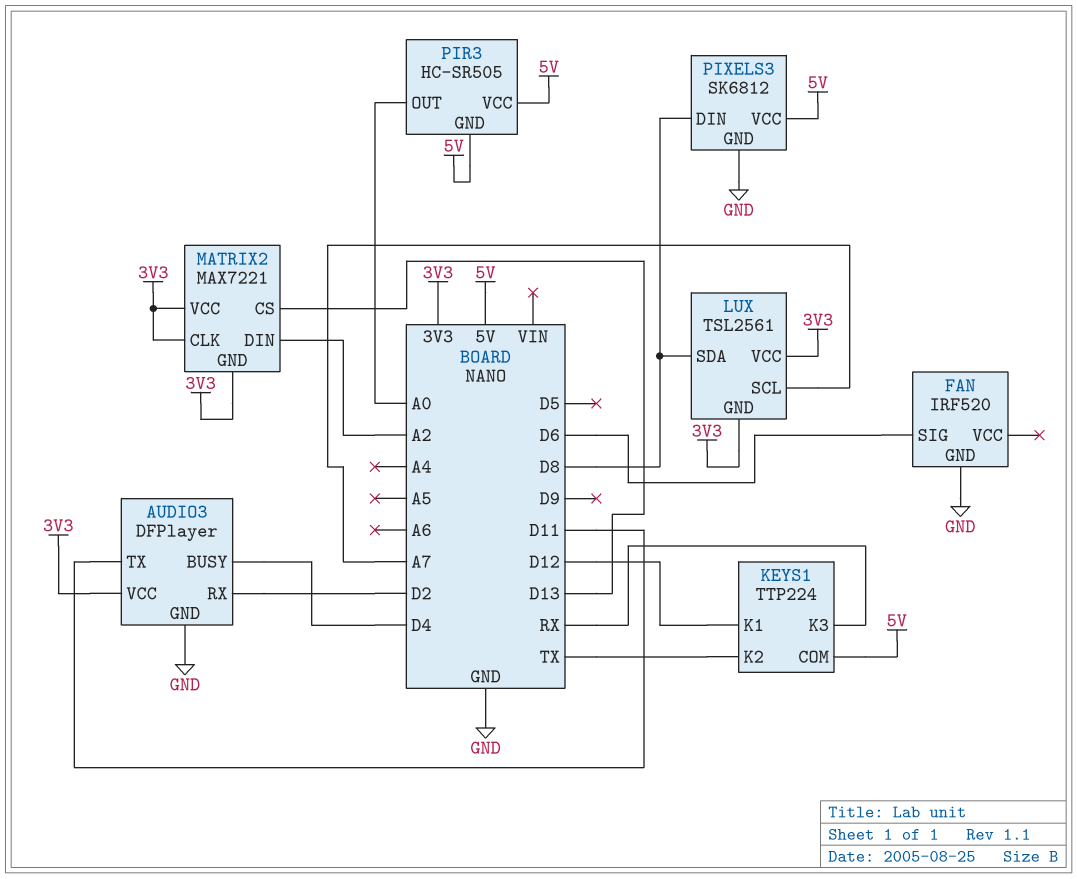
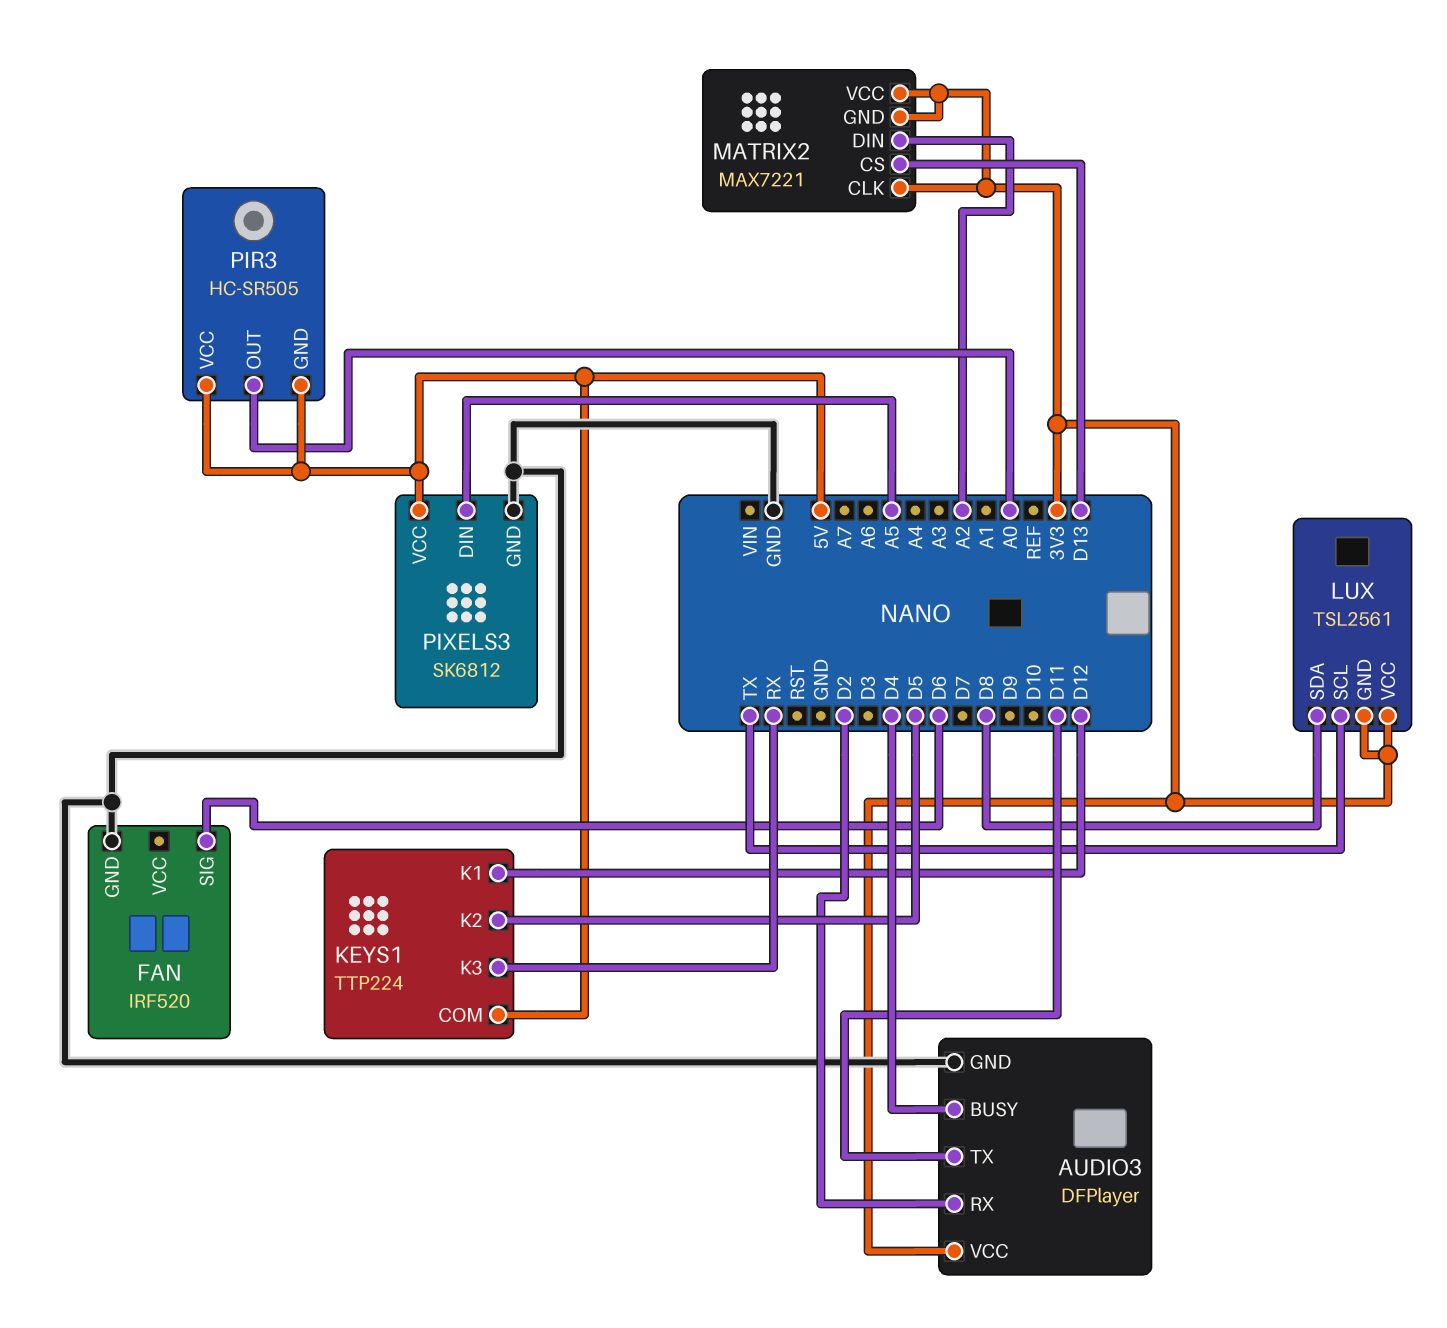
KEYS1 pin K2: TX -> D5
LUX pin SCL: A7 -> TX
PIXELS3 pin DIN: D8 -> A5

